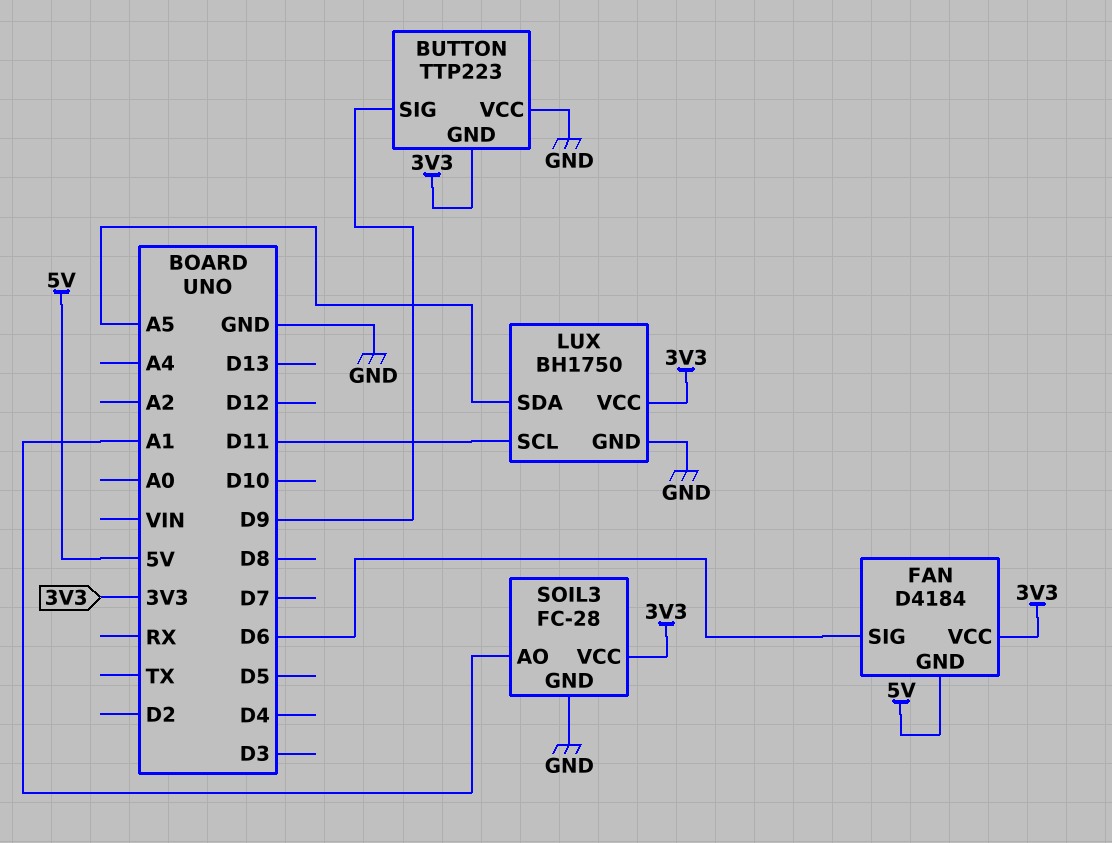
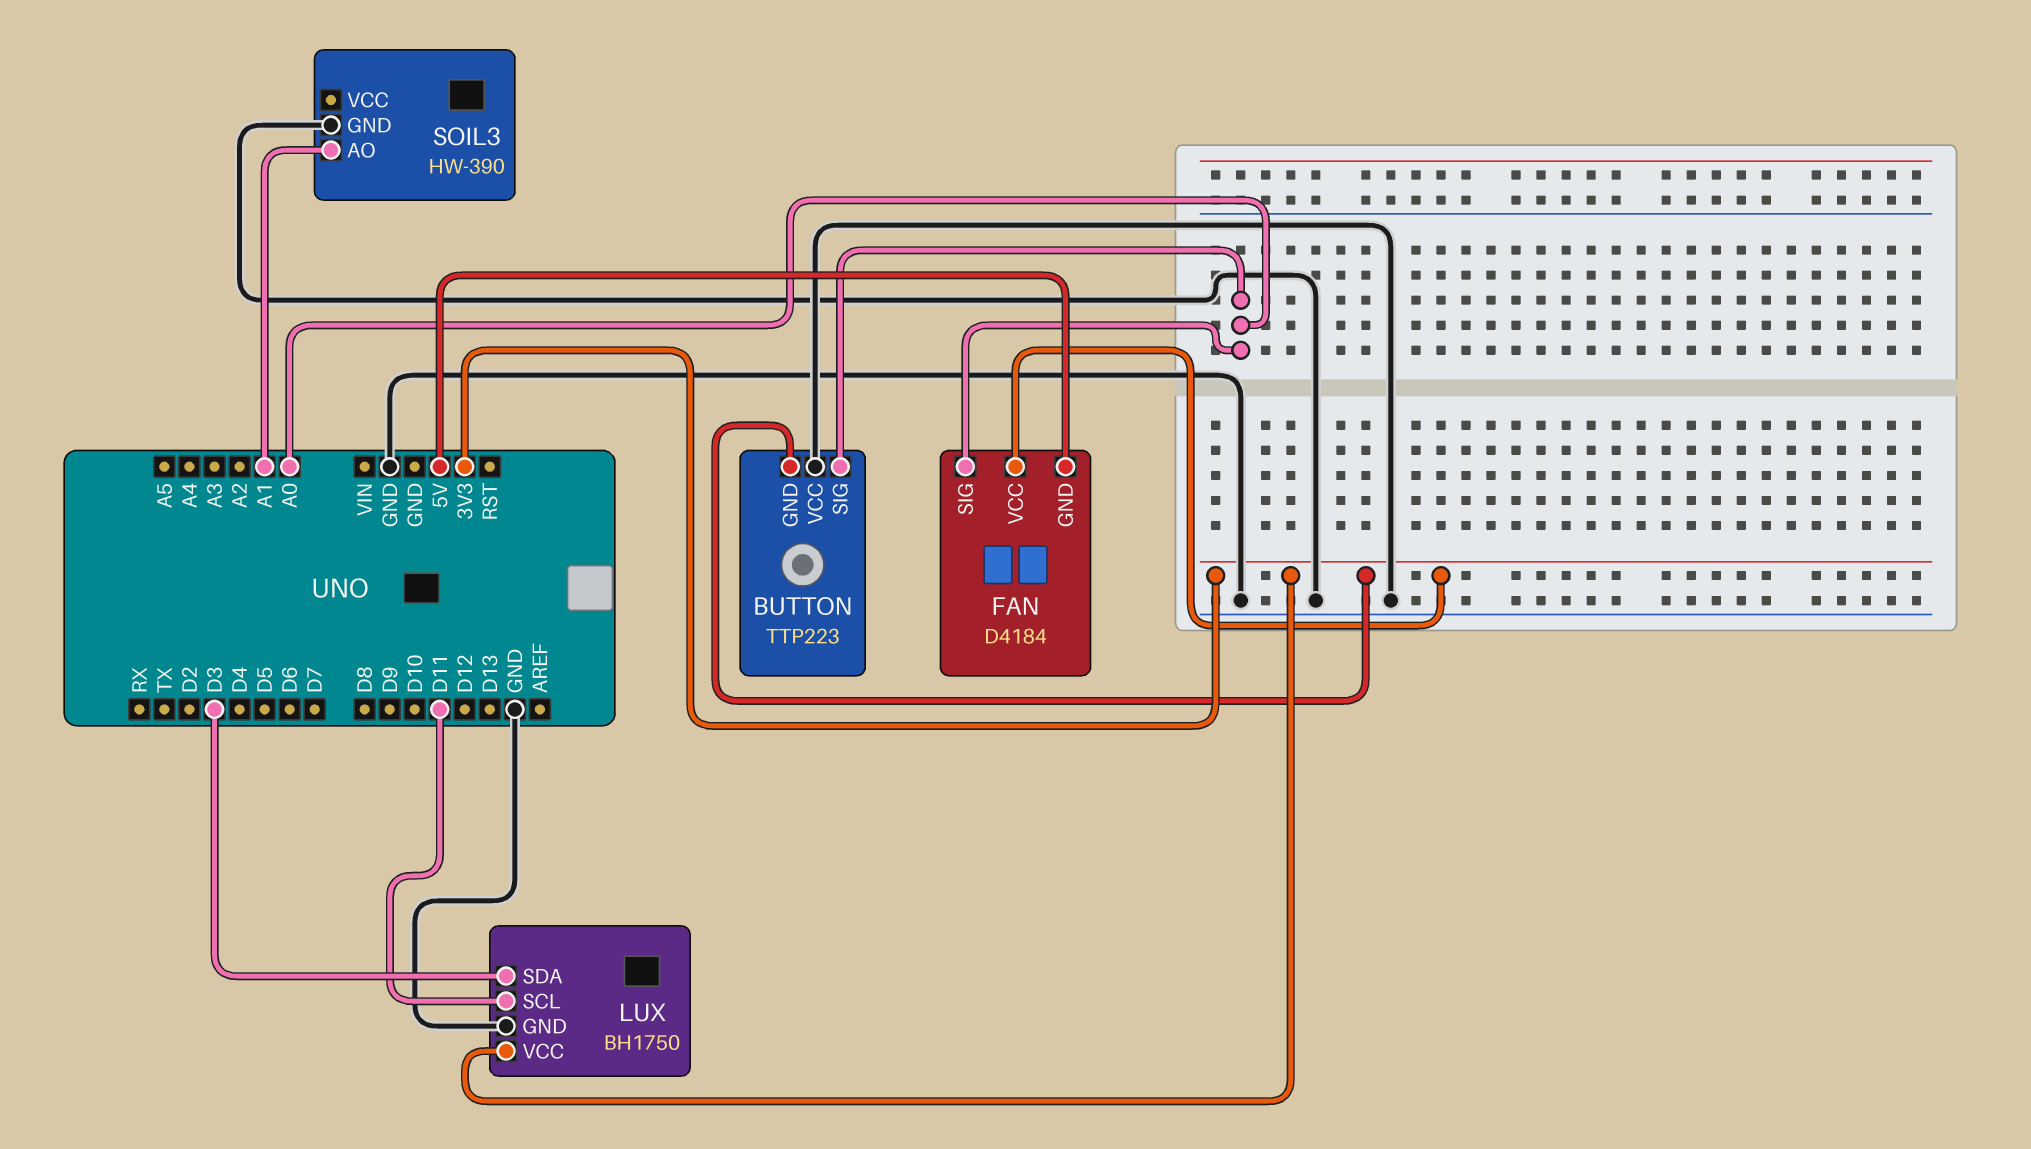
BUTTON pin SIG: D9 -> A0
FAN pin SIG: D6 -> A0
LUX pin SDA: A5 -> D3
SOIL3: FC-28 -> HW-390
SOIL3 pin VCC: 3V3 -> none

